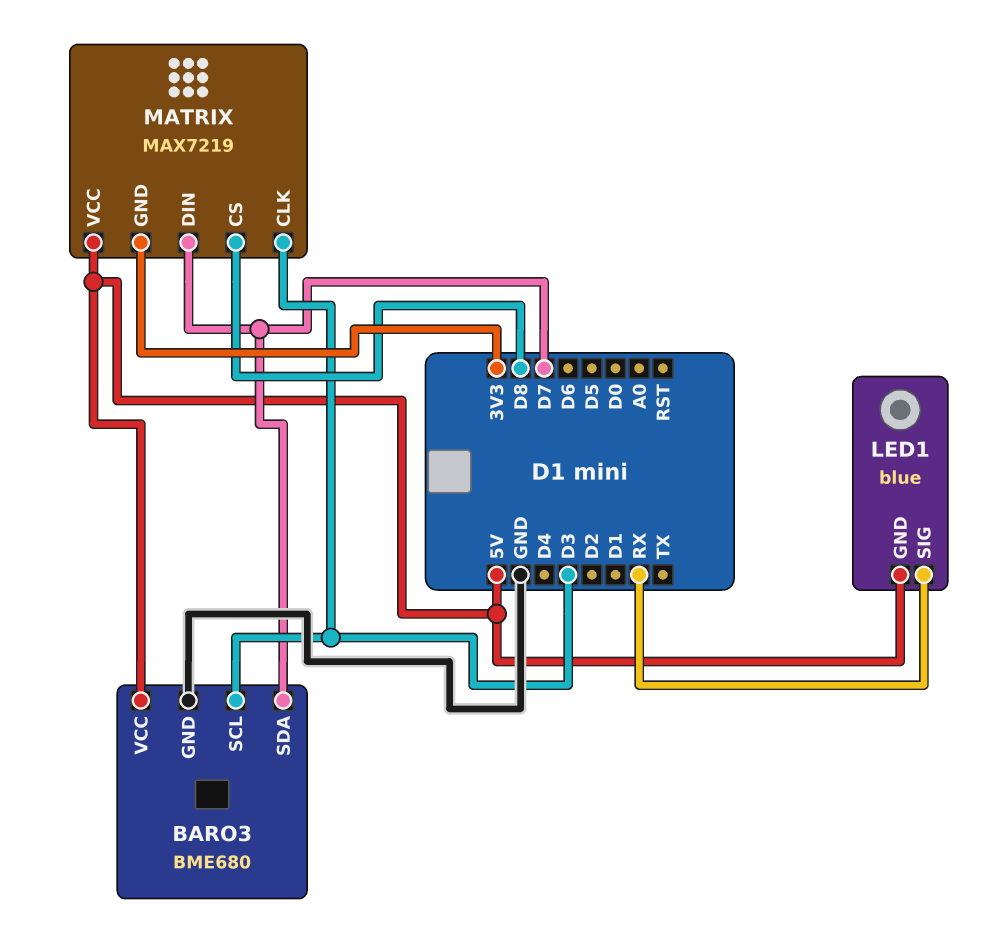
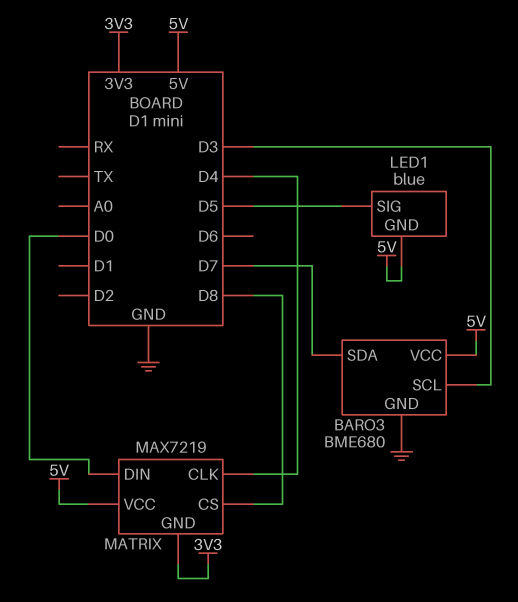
LED1 pin SIG: RX -> D5
MATRIX pin CLK: D3 -> D4
MATRIX pin DIN: D7 -> D0

